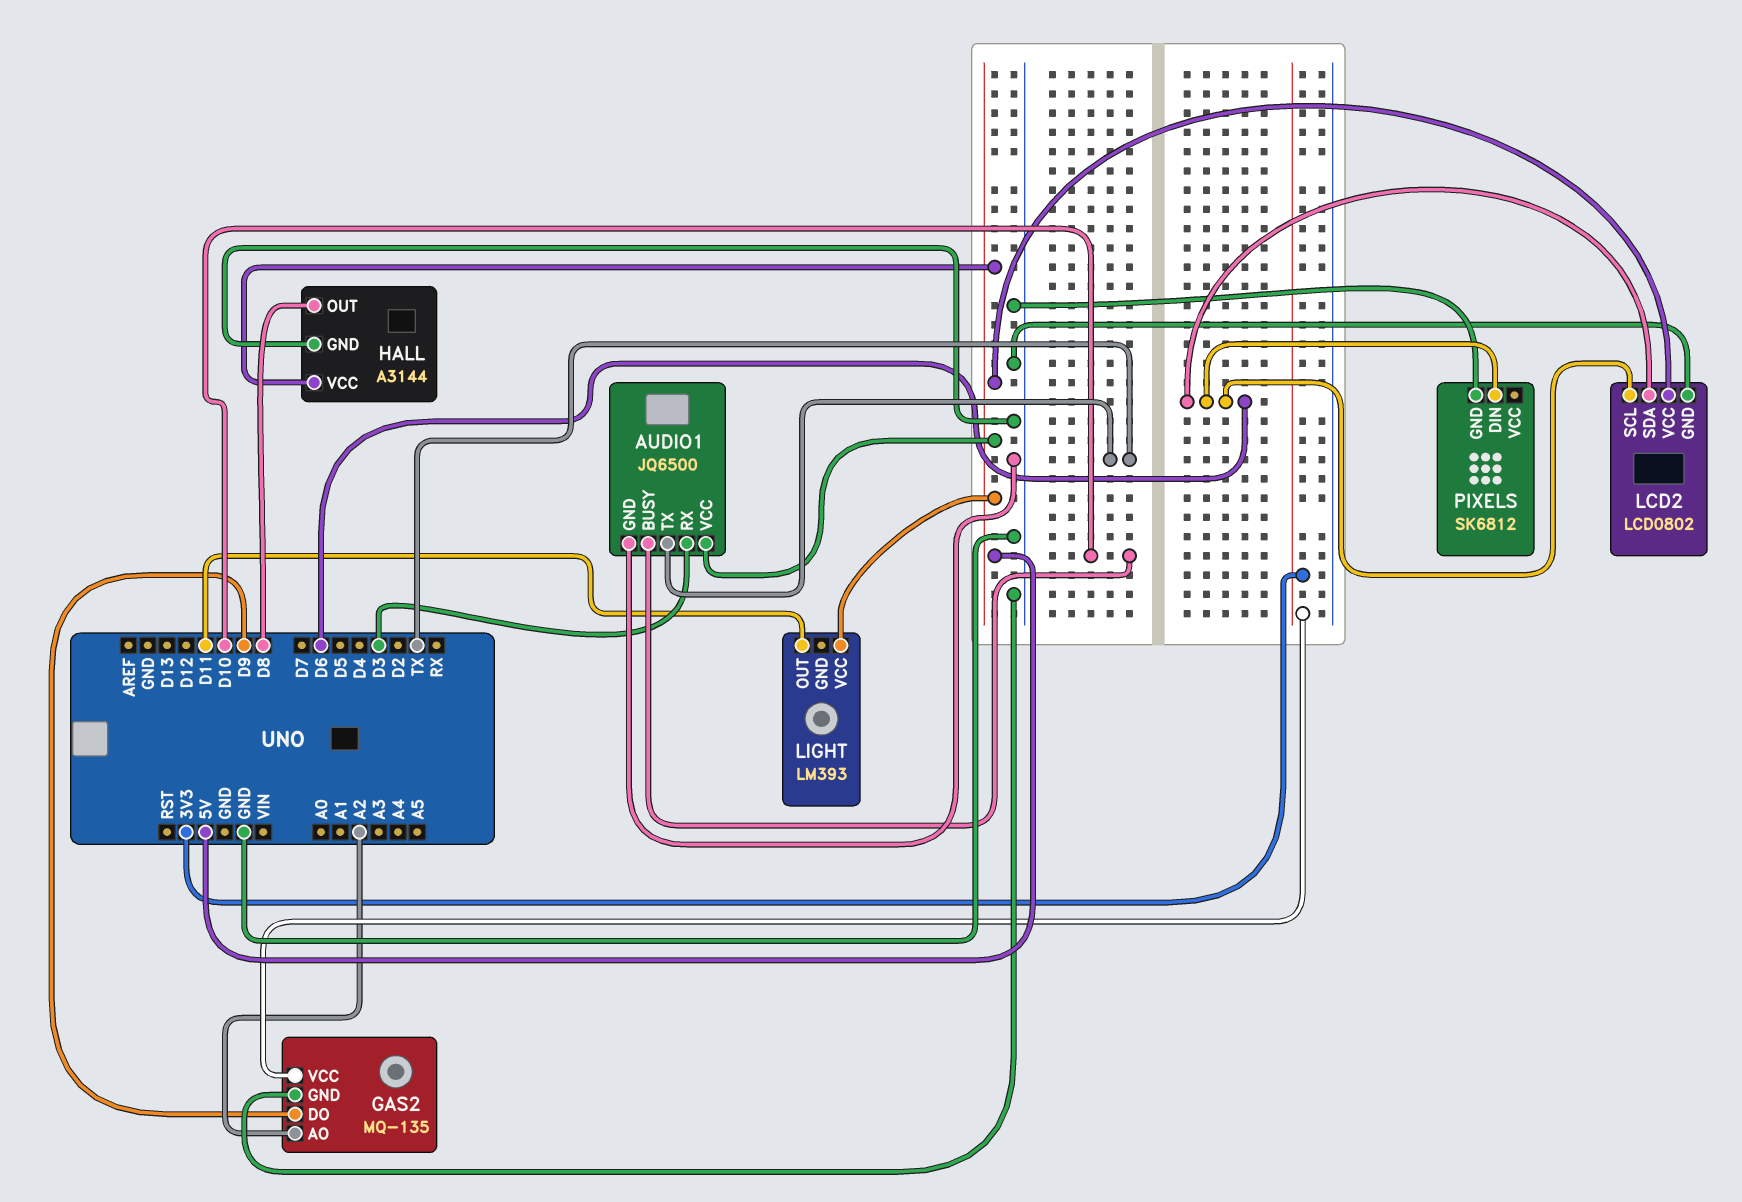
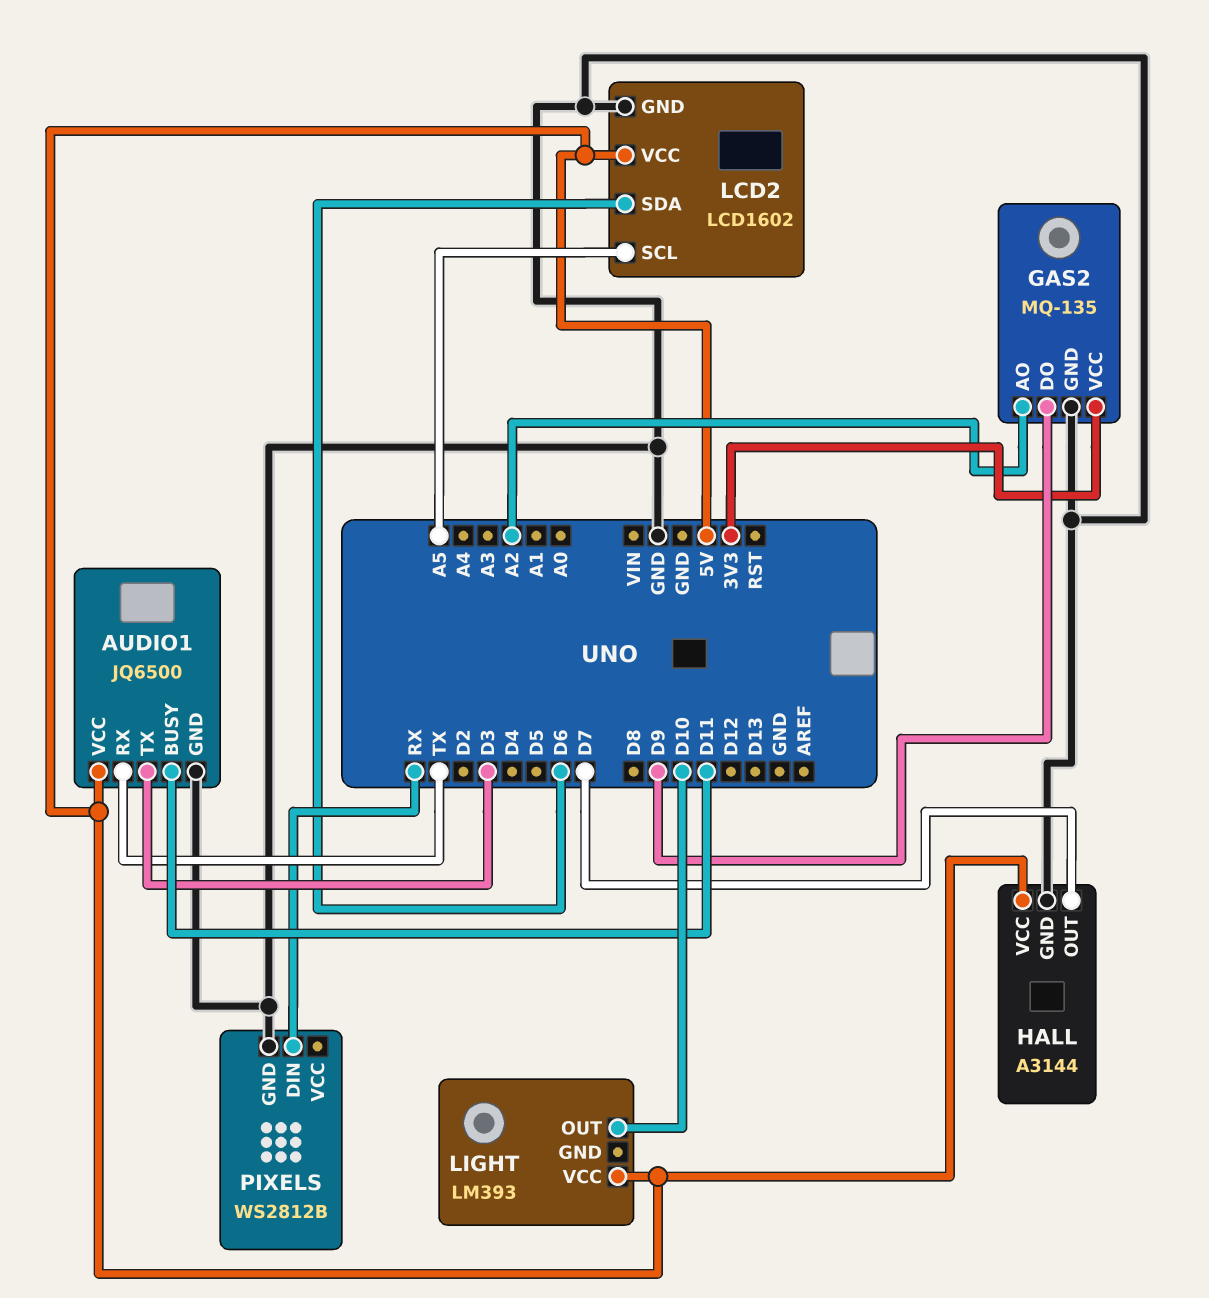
AUDIO1 pin BUSY: D10 -> D11
AUDIO1 pin RX: D3 -> TX
AUDIO1 pin TX: TX -> D3
HALL pin OUT: D8 -> D7
LCD2: LCD0802 -> LCD1602
LCD2 pin SCL: D6 -> A5
LIGHT pin OUT: D11 -> D10
PIXELS: SK6812 -> WS2812B
PIXELS pin DIN: D6 -> RX

